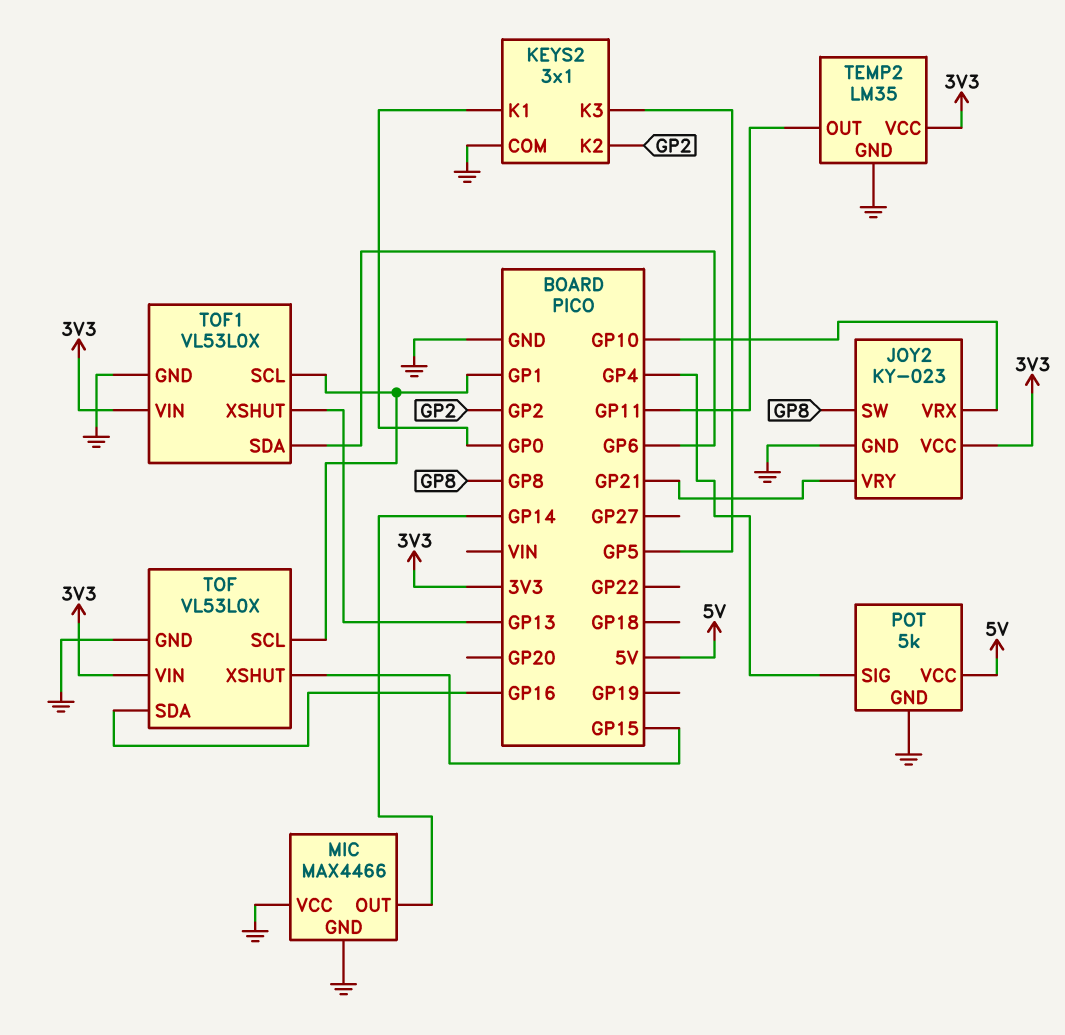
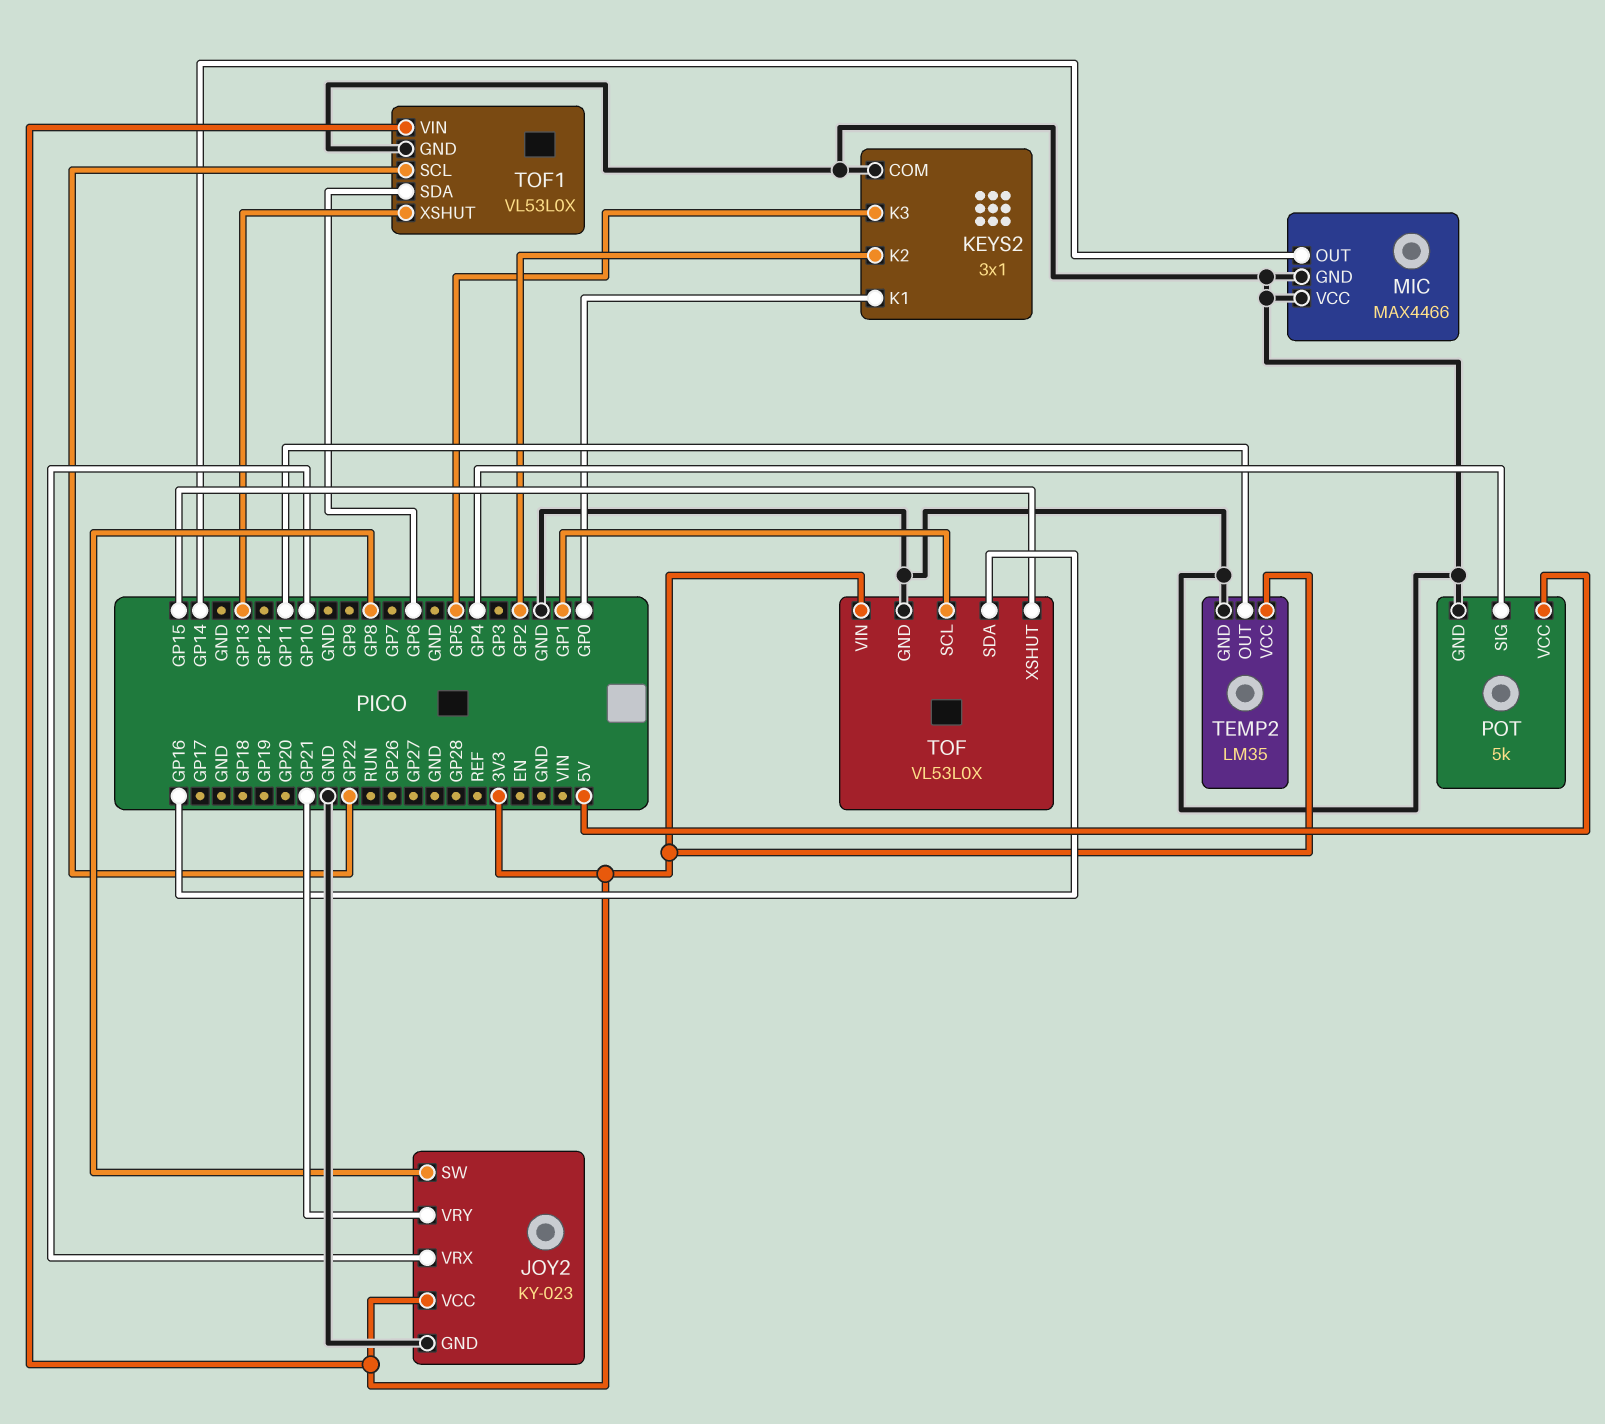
TOF1 pin SCL: GP1 -> GP22

